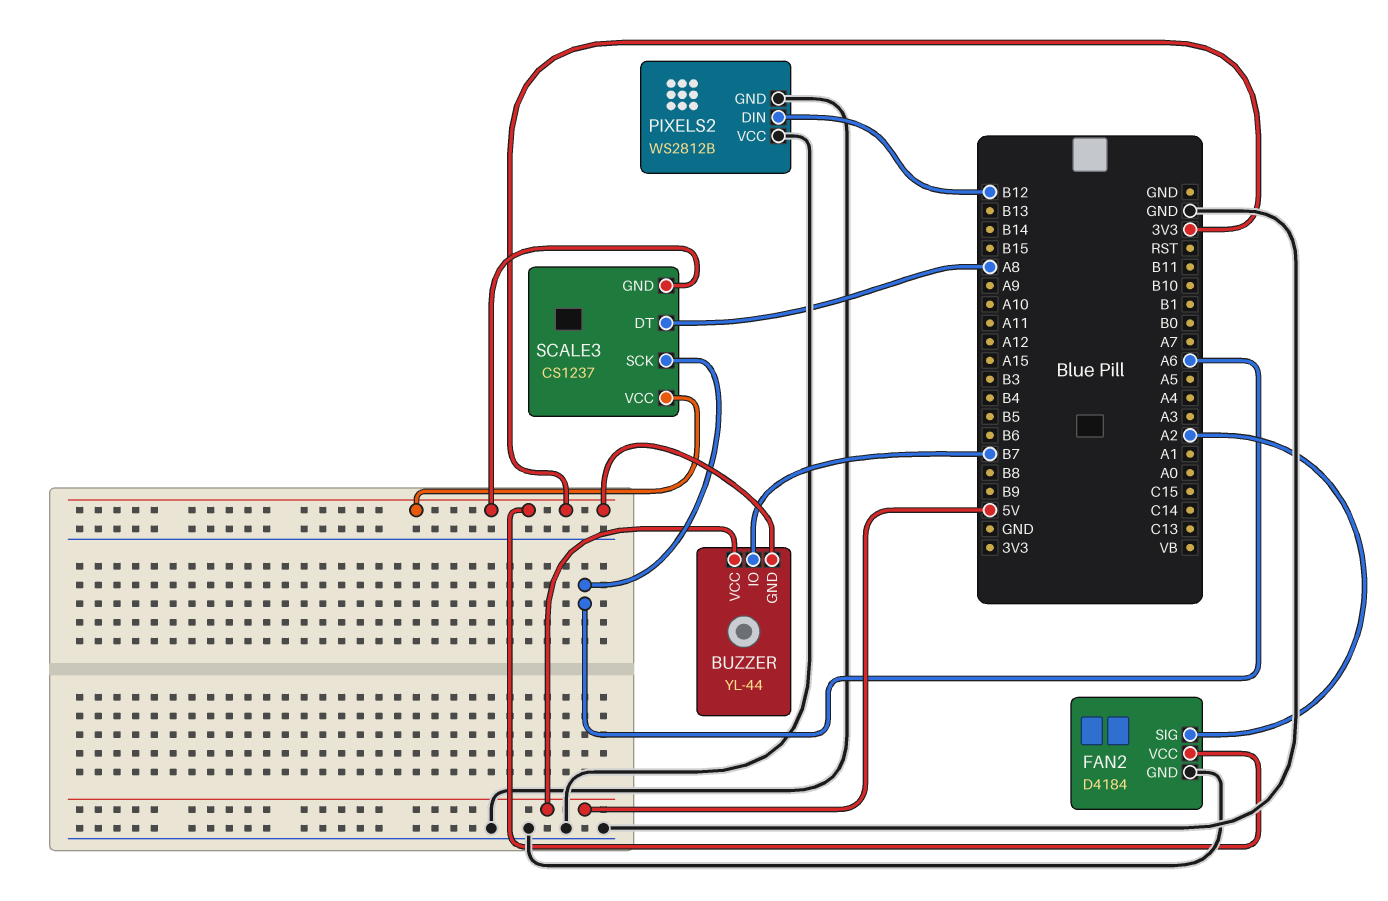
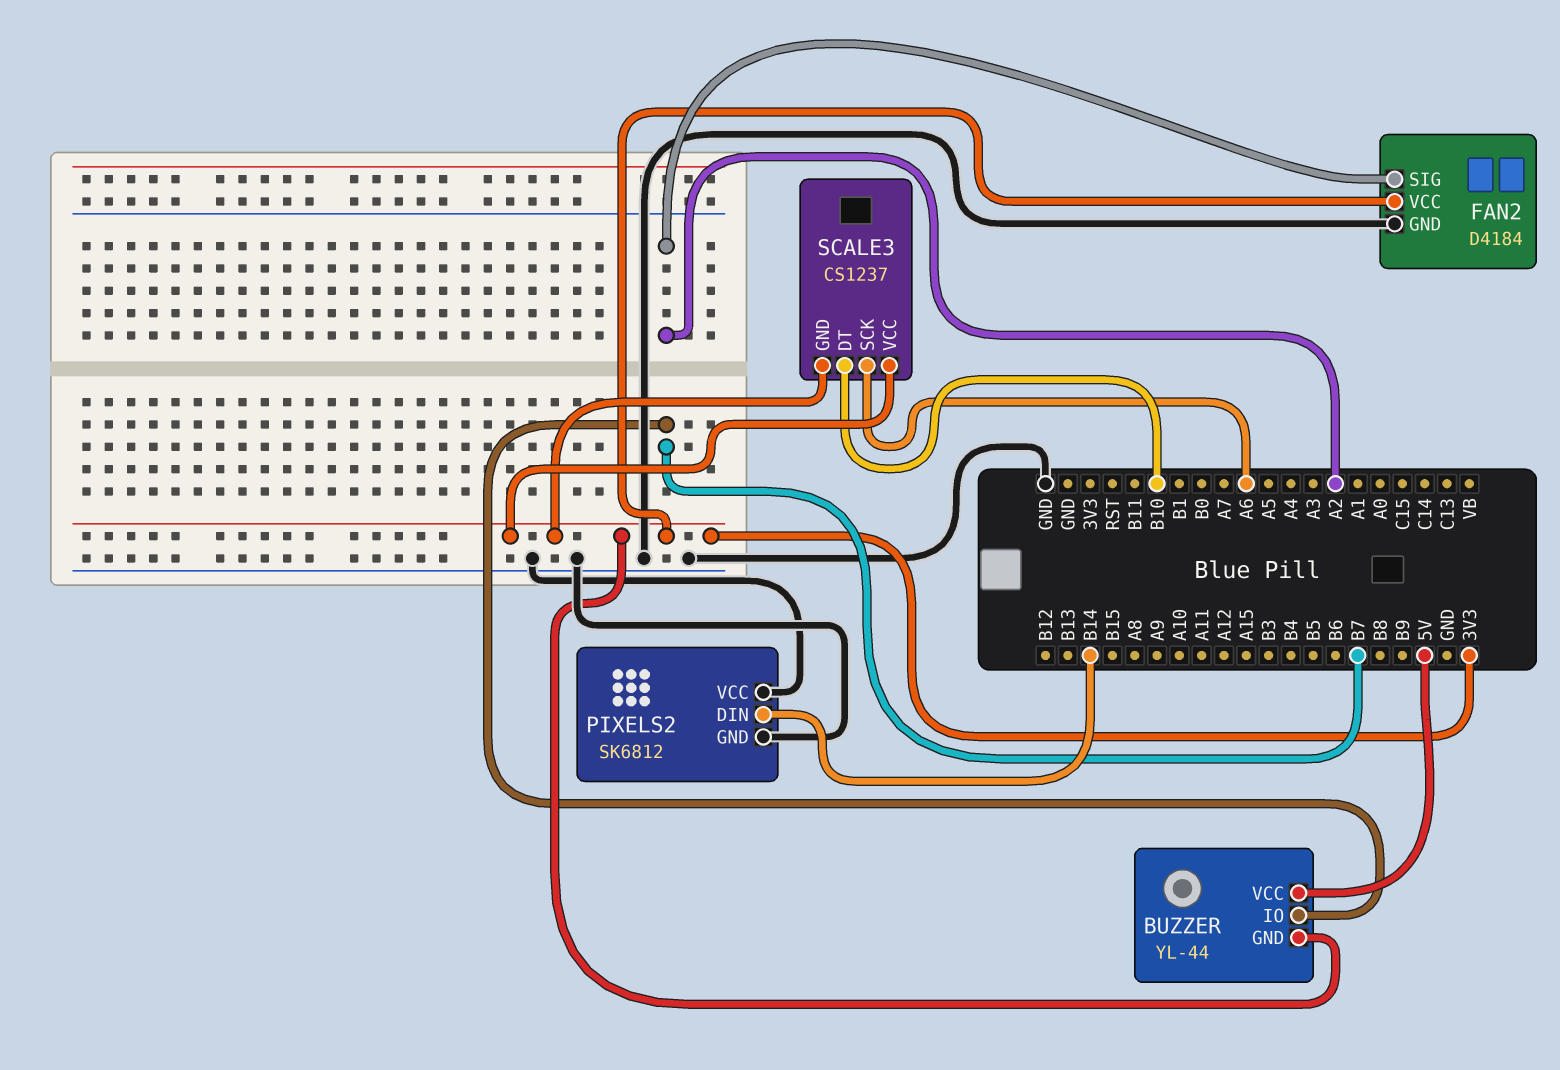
PIXELS2: WS2812B -> SK6812
PIXELS2 pin DIN: B12 -> B14
SCALE3 pin DT: A8 -> B10

